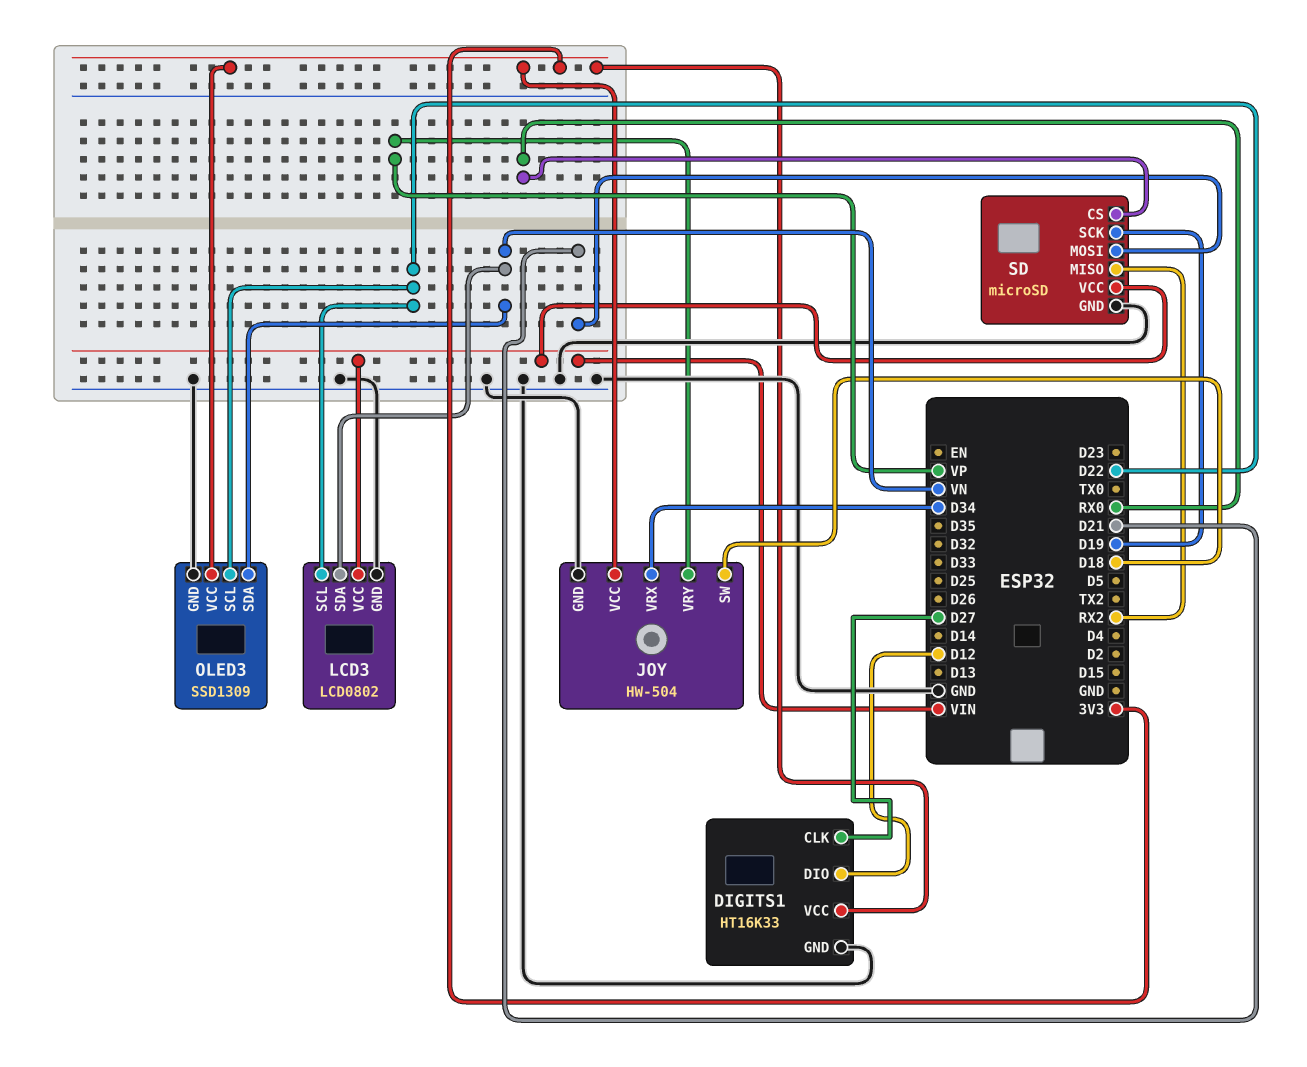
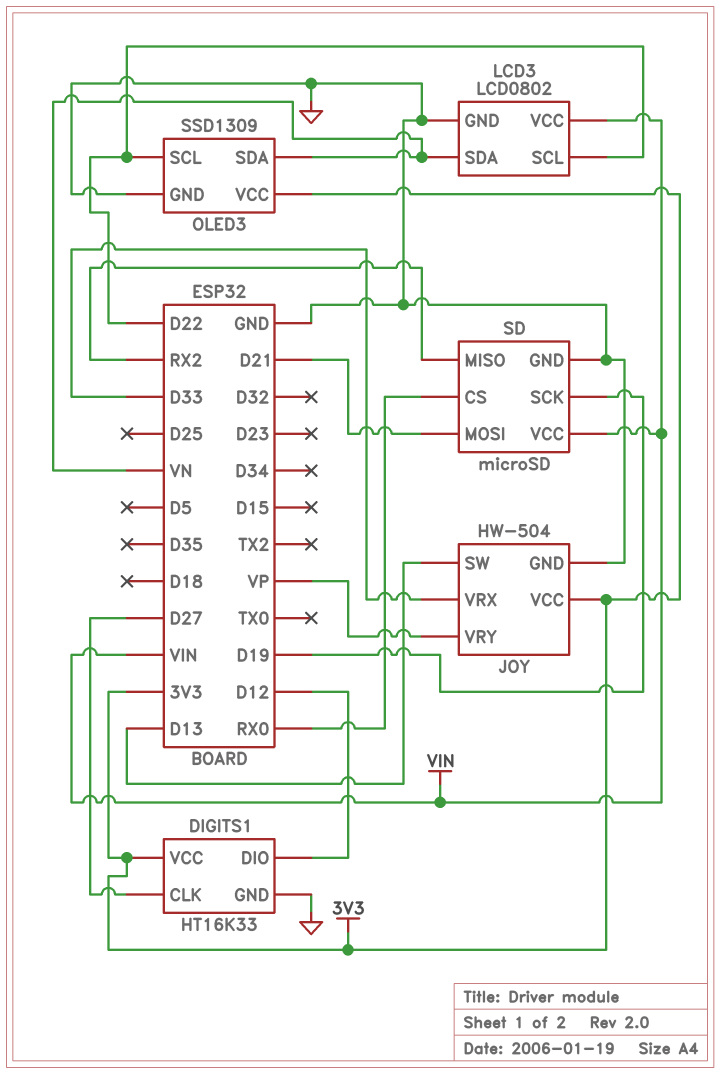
JOY pin SW: D18 -> D13
JOY pin VRX: D34 -> D33

